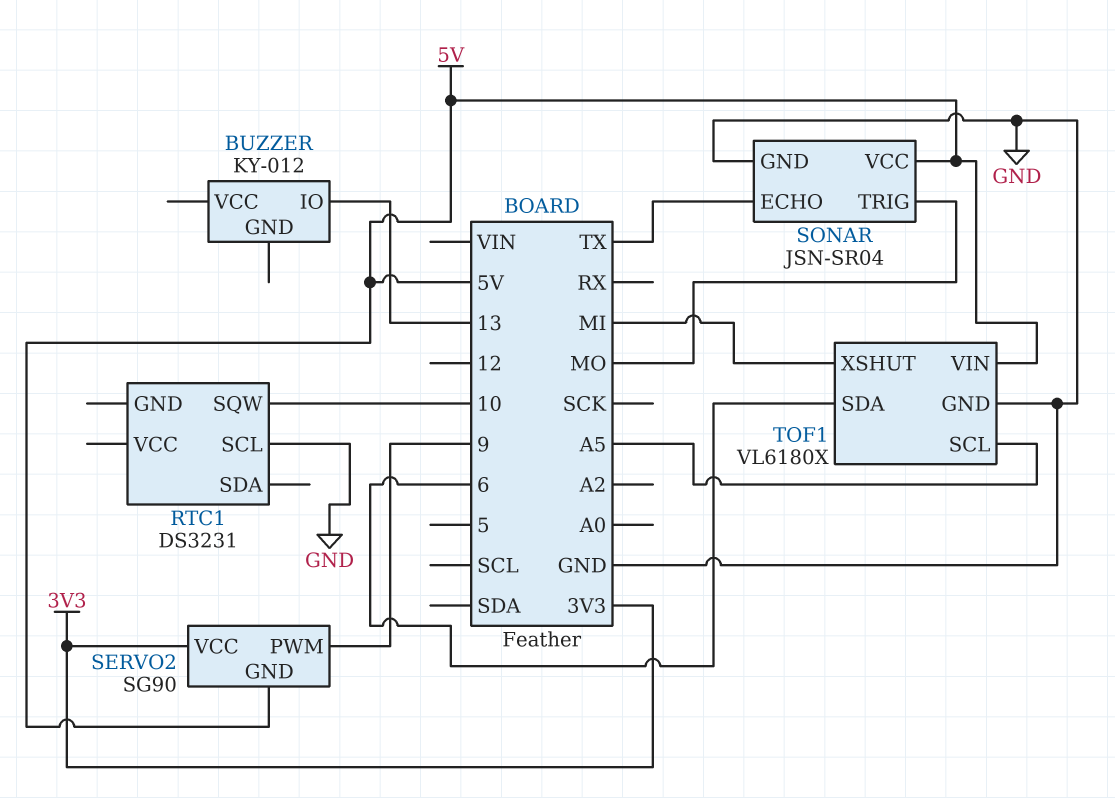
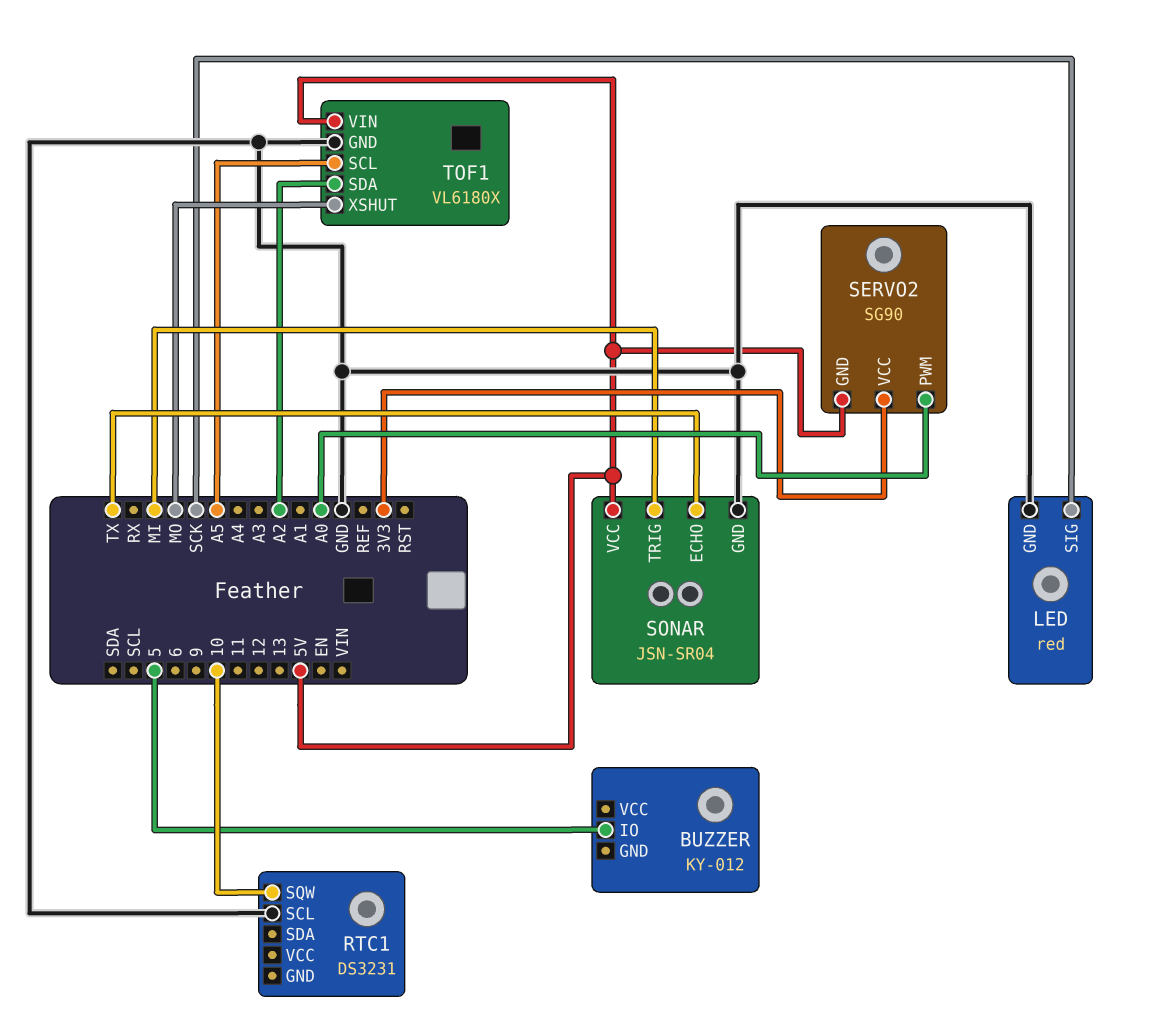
BUZZER pin IO: 13 -> 5
LED: none -> red
LED pin GND: none -> GND
LED pin SIG: none -> SCK
SERVO2 pin PWM: 9 -> A0
SONAR pin TRIG: MO -> MI
TOF1 pin SDA: 6 -> A2
TOF1 pin XSHUT: MI -> MO

